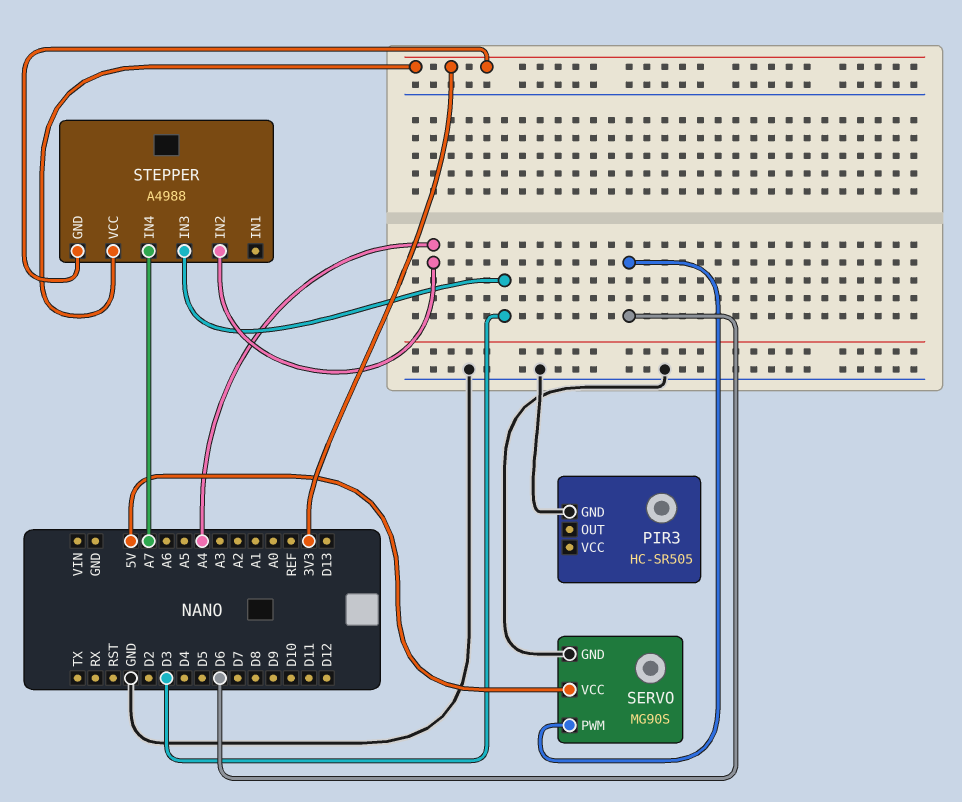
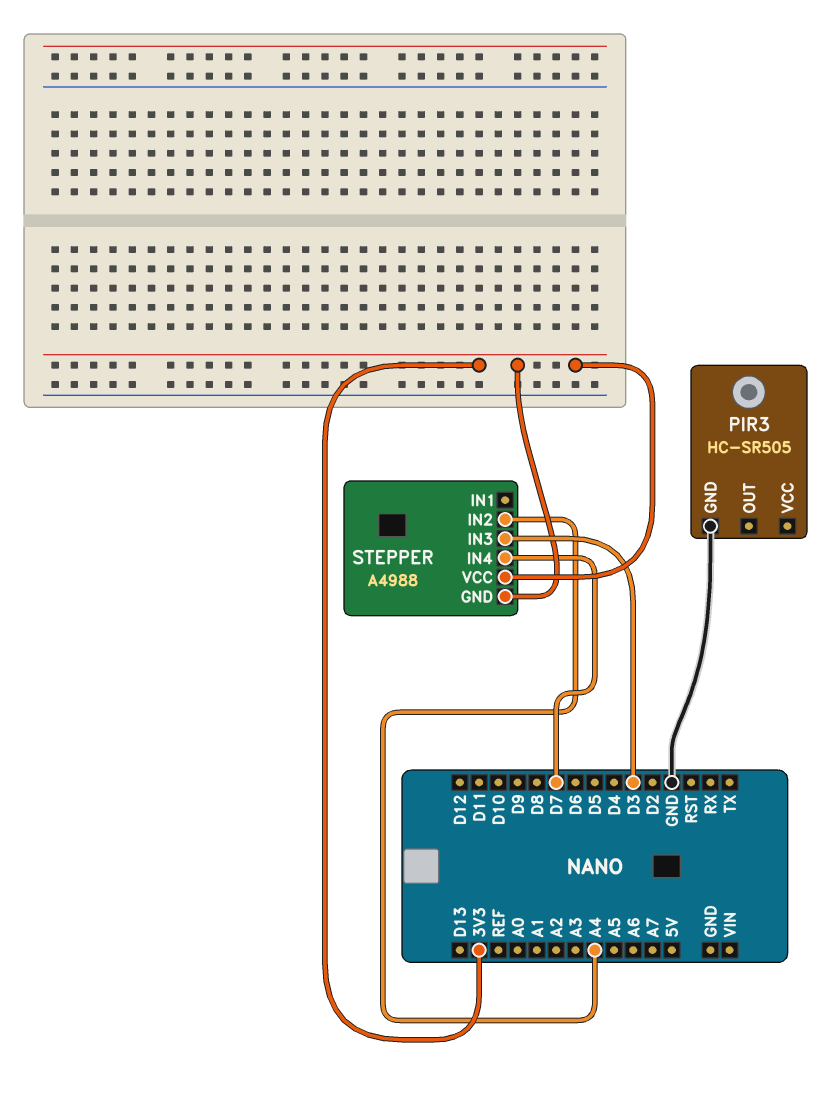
SERVO: MG90S -> none
SERVO pin GND: GND -> none
SERVO pin PWM: D6 -> none
SERVO pin VCC: 5V -> none
STEPPER pin IN4: A7 -> D7

